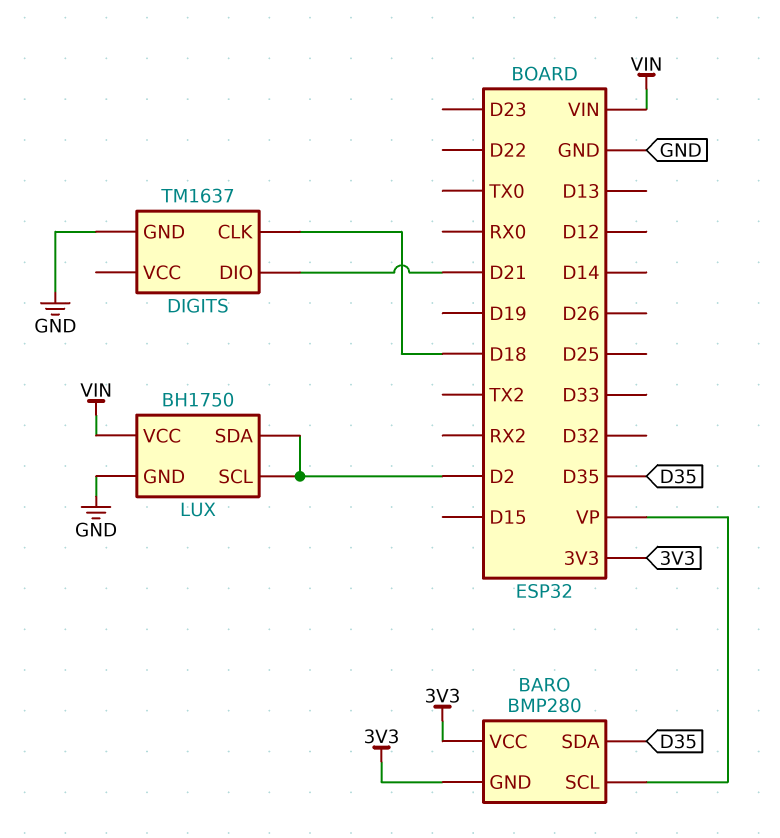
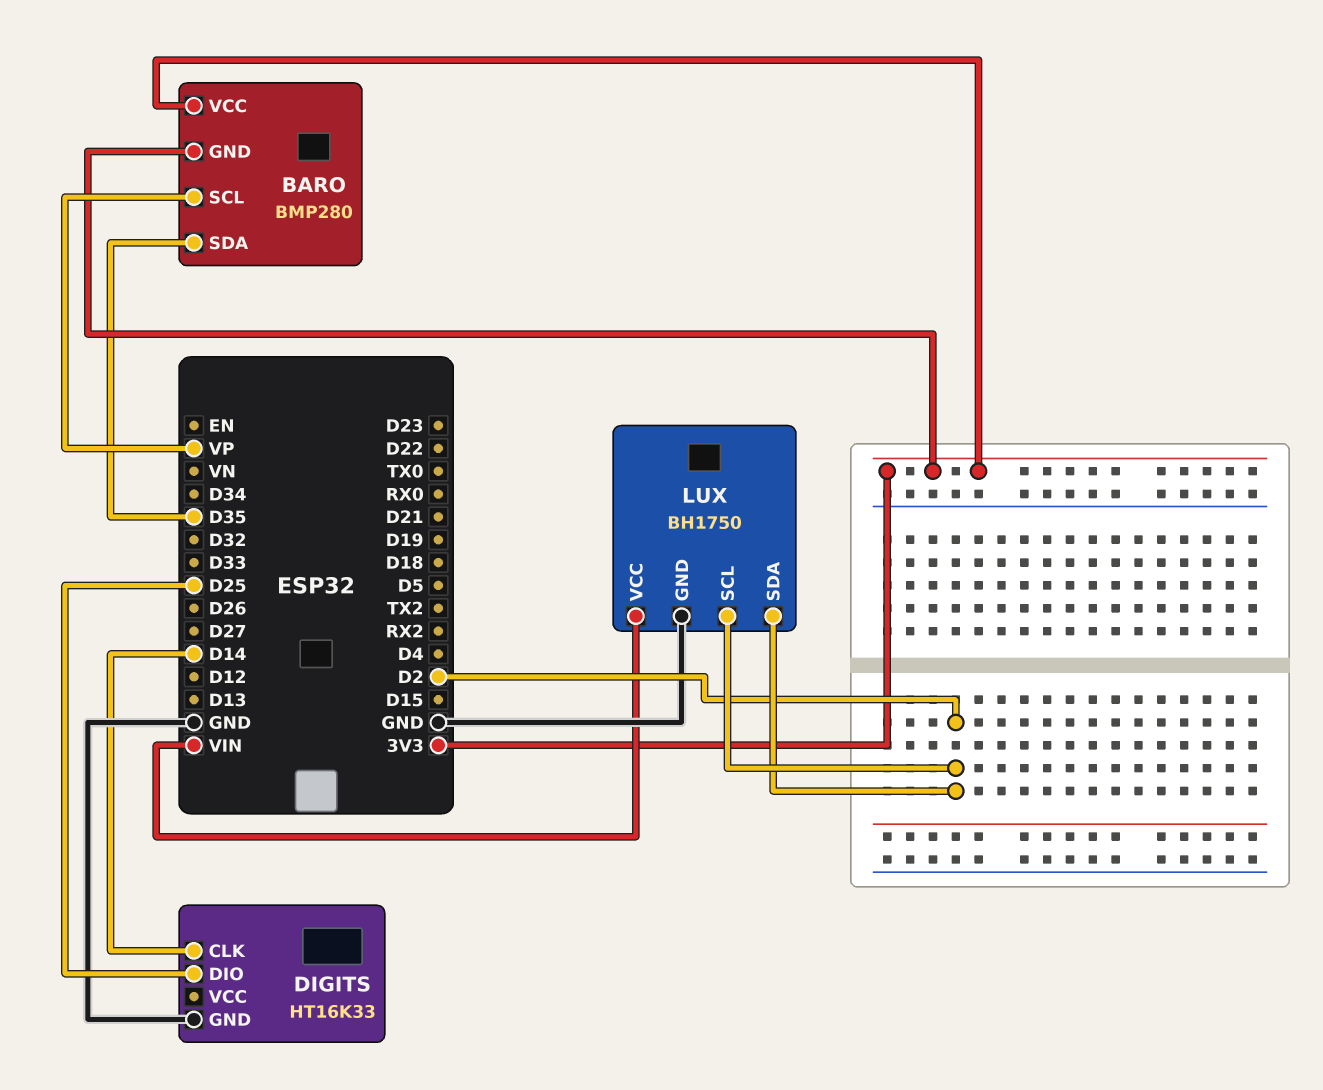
DIGITS: TM1637 -> HT16K33
DIGITS pin CLK: D18 -> D14
DIGITS pin DIO: D21 -> D25

